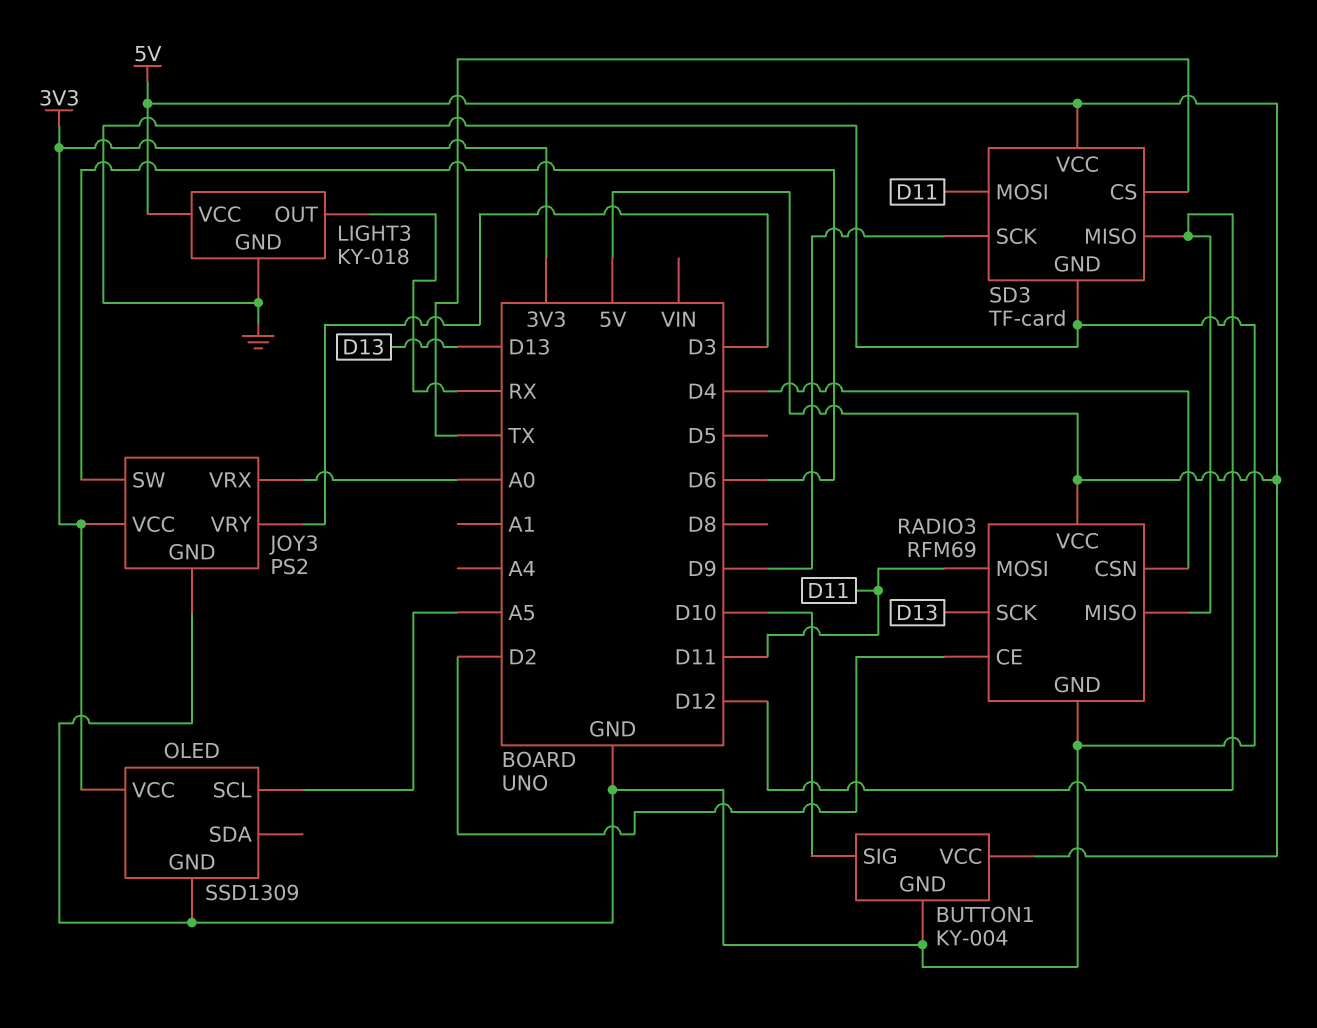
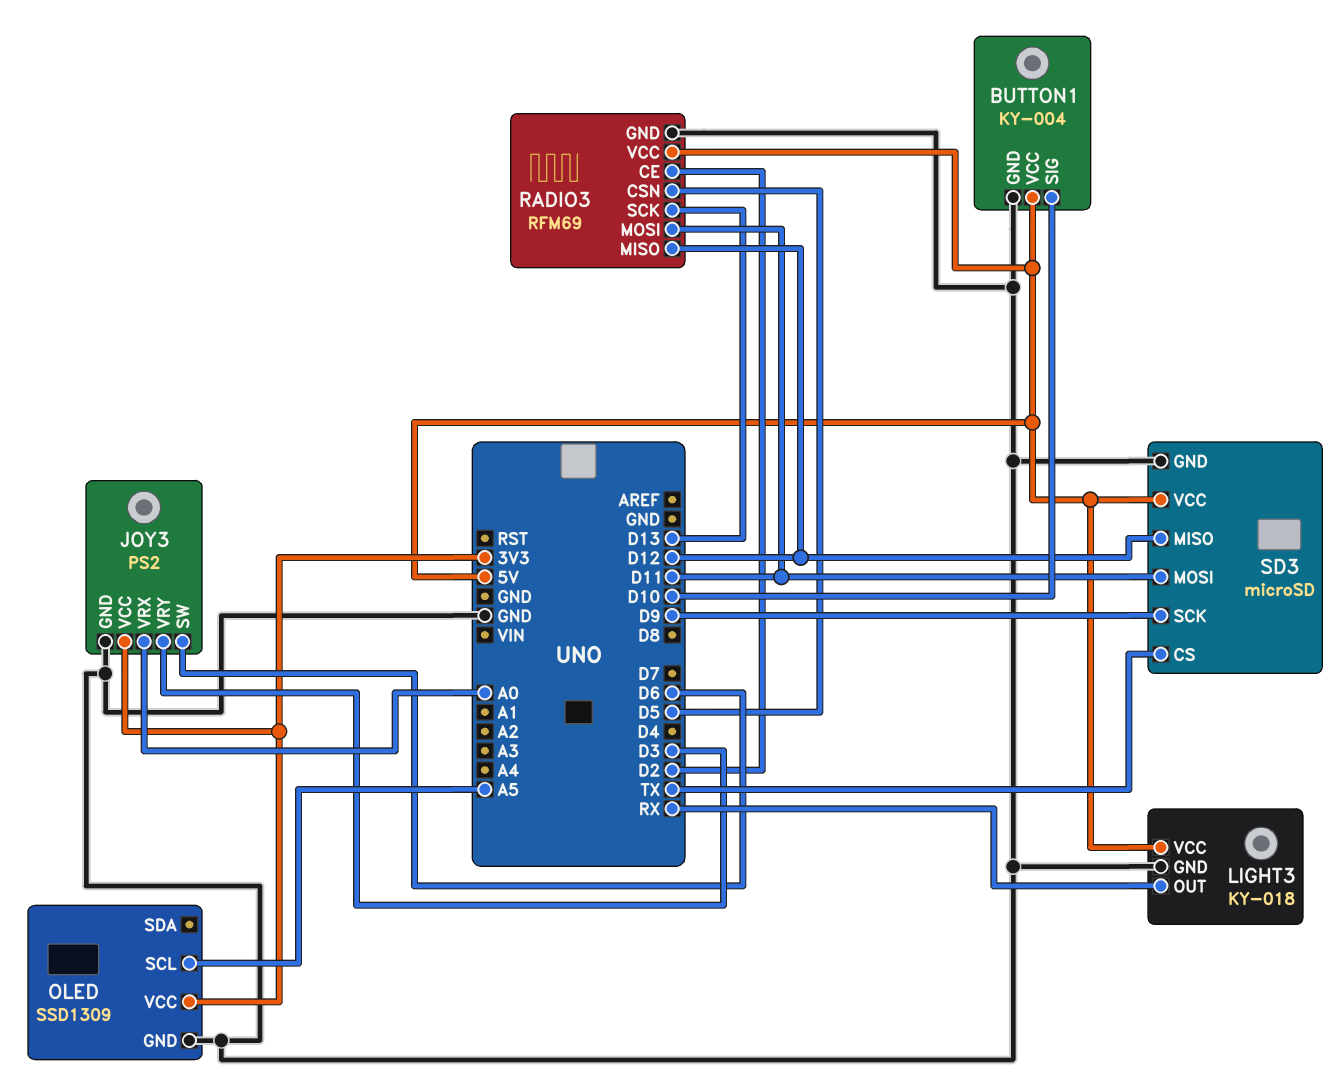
RADIO3 pin CSN: D4 -> D5
SD3: TF-card -> microSD

